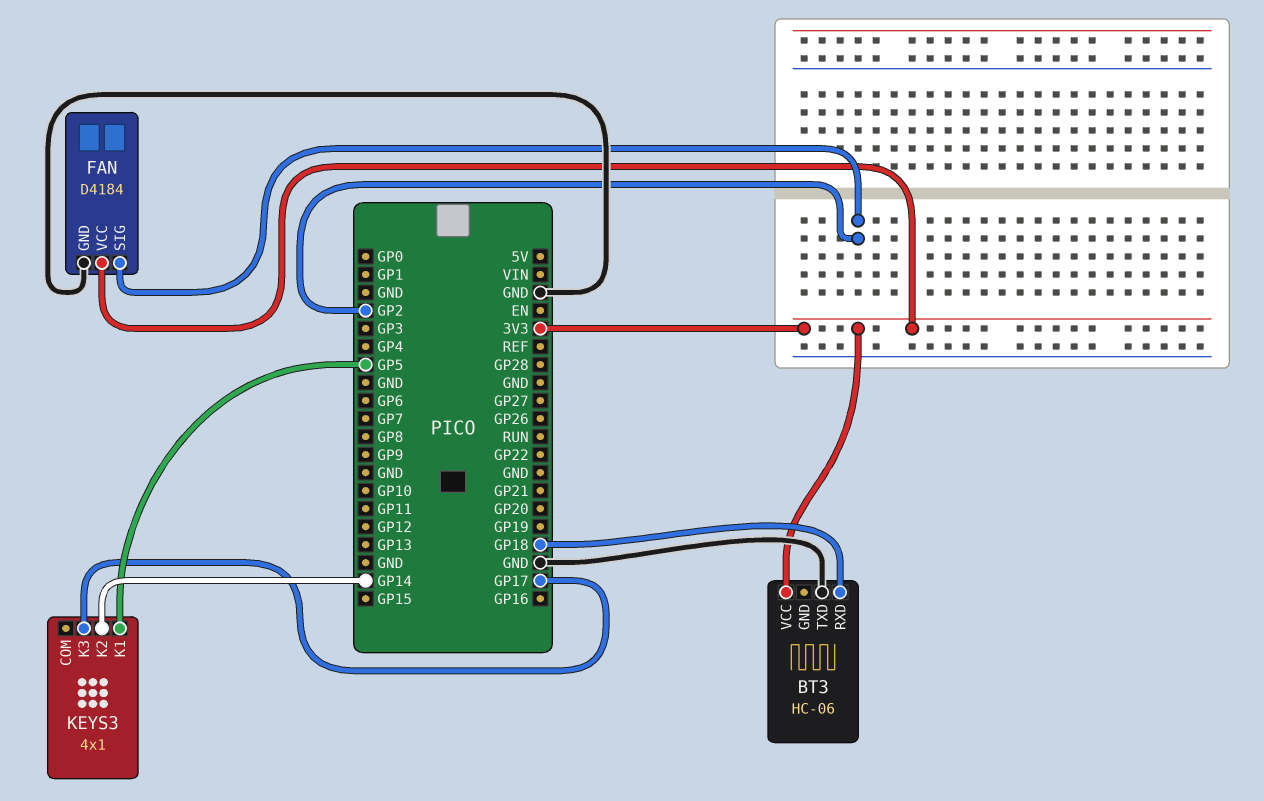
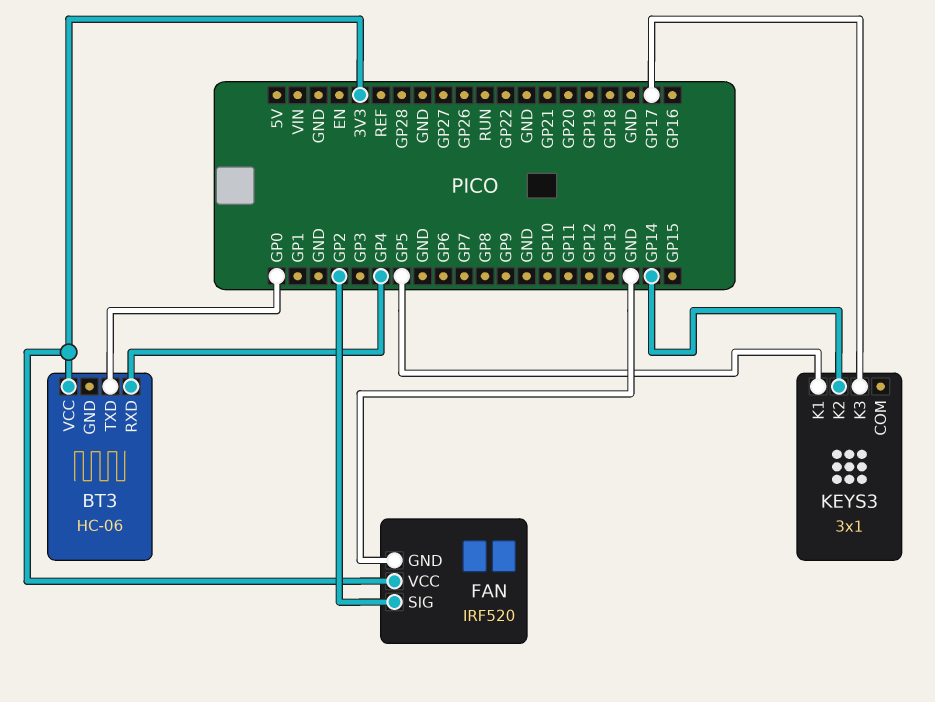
BT3 pin RXD: GP18 -> GP4
BT3 pin TXD: GND -> GP0
FAN: D4184 -> IRF520
KEYS3: 4x1 -> 3x1

